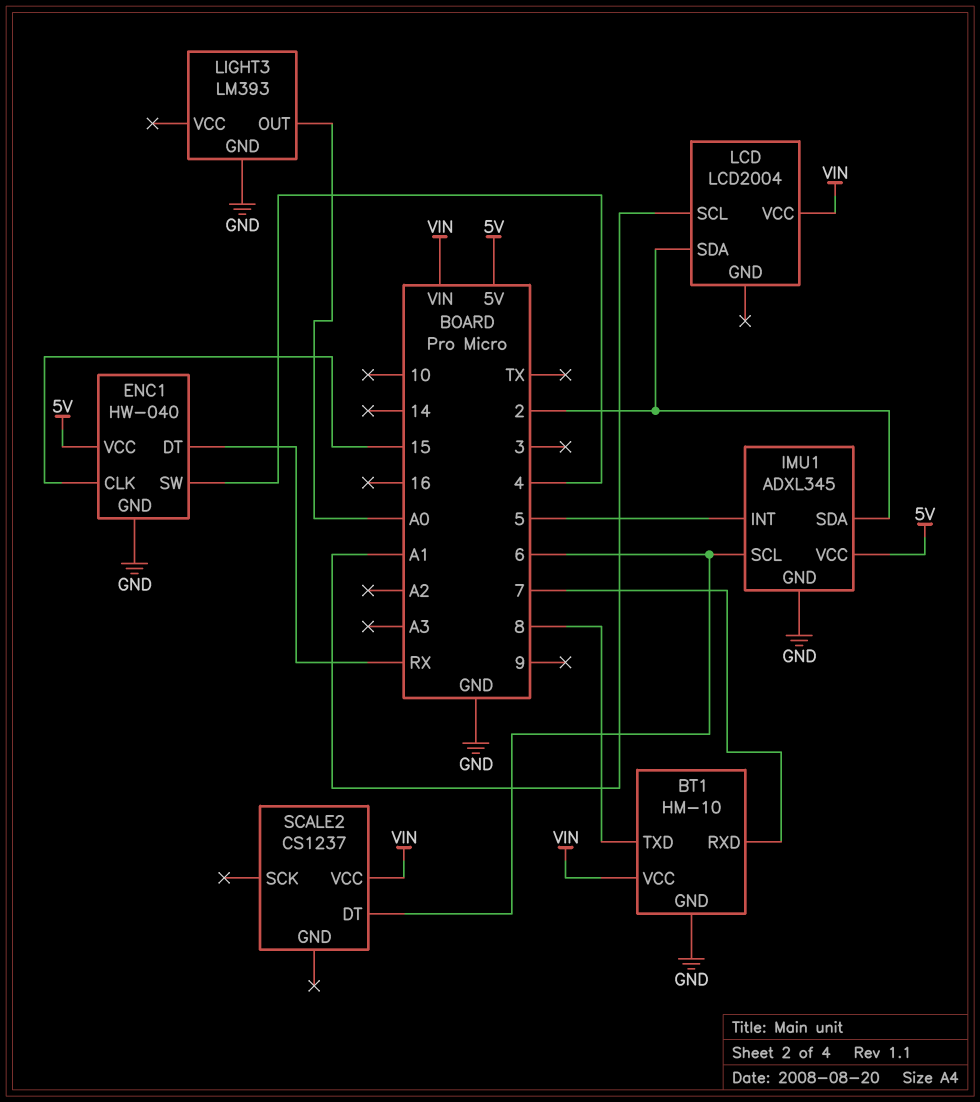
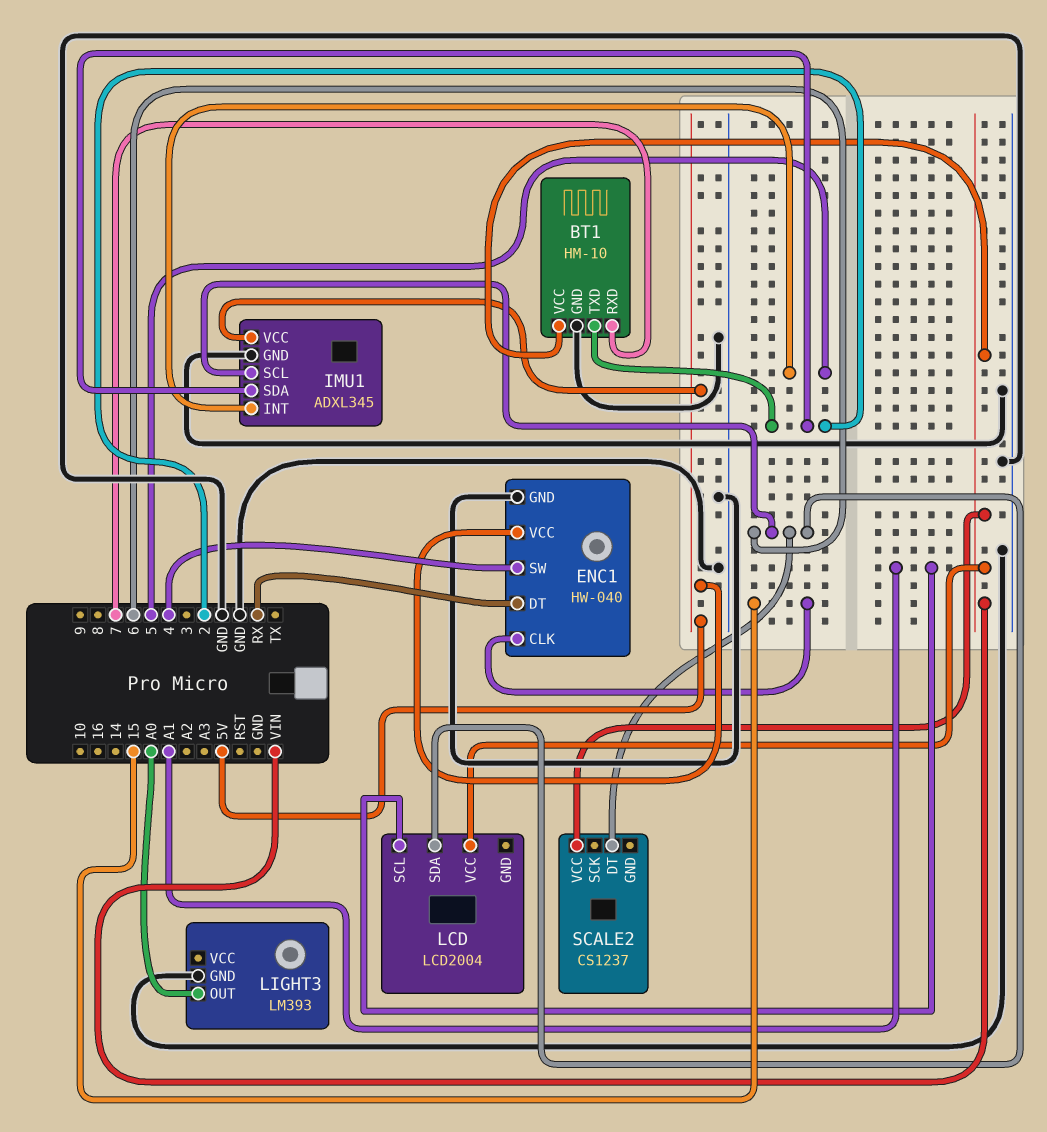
BT1 pin TXD: 8 -> 2
LCD pin SDA: 2 -> 6

